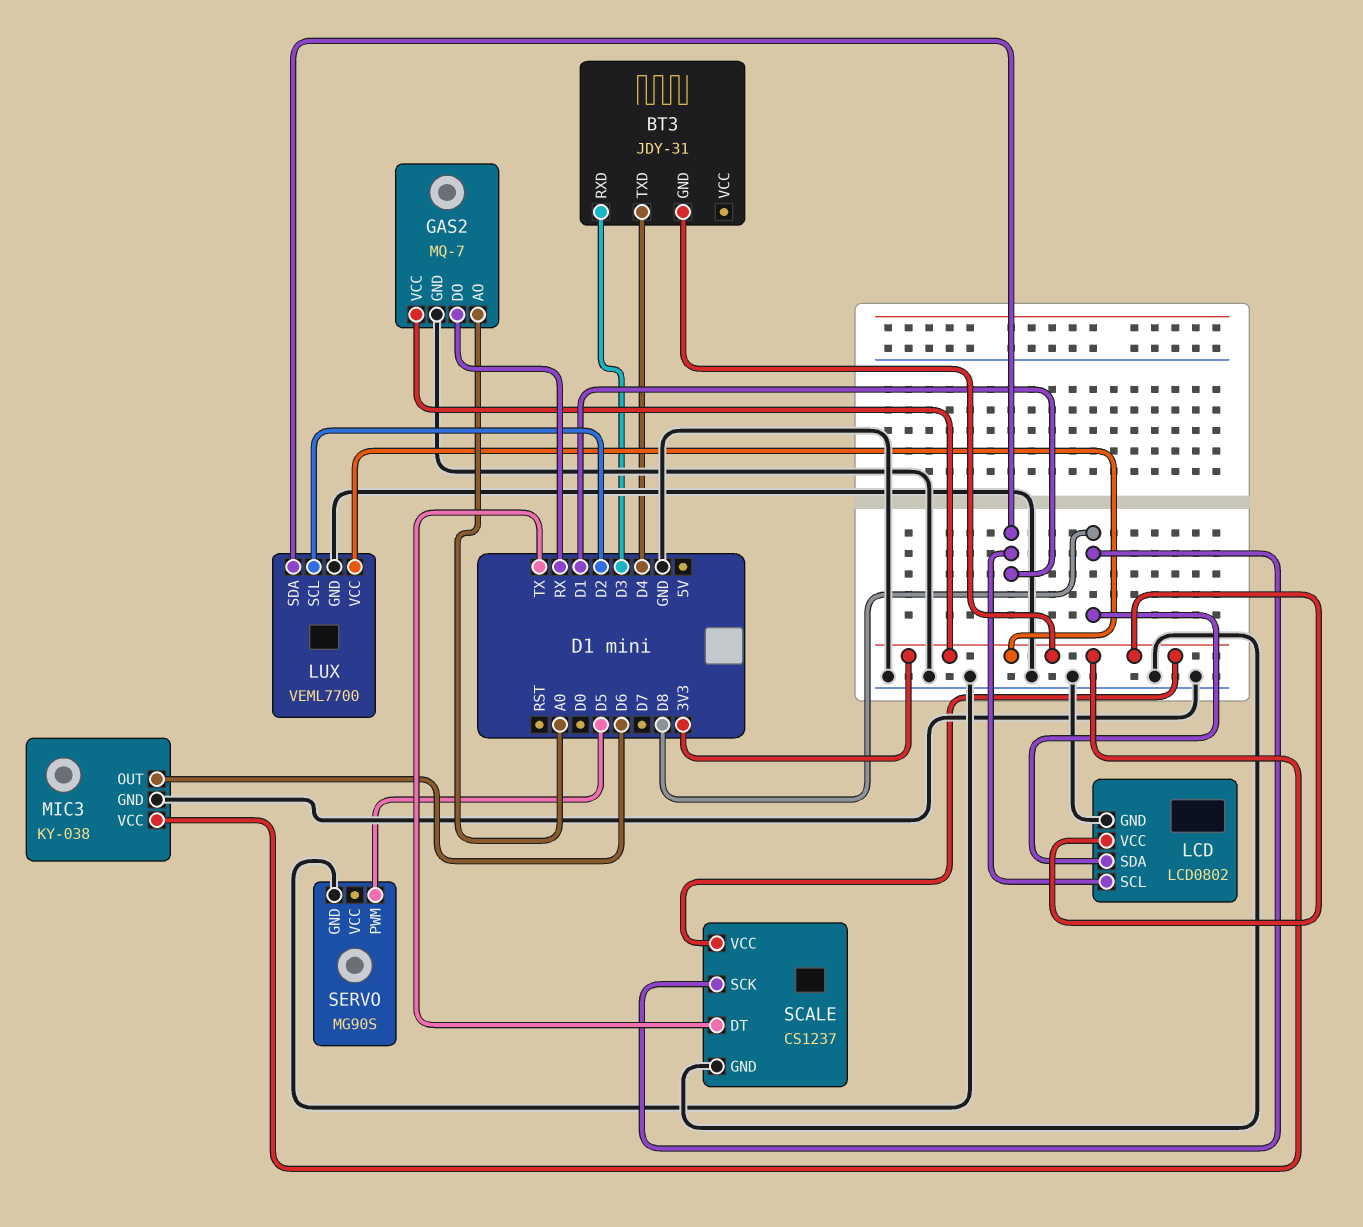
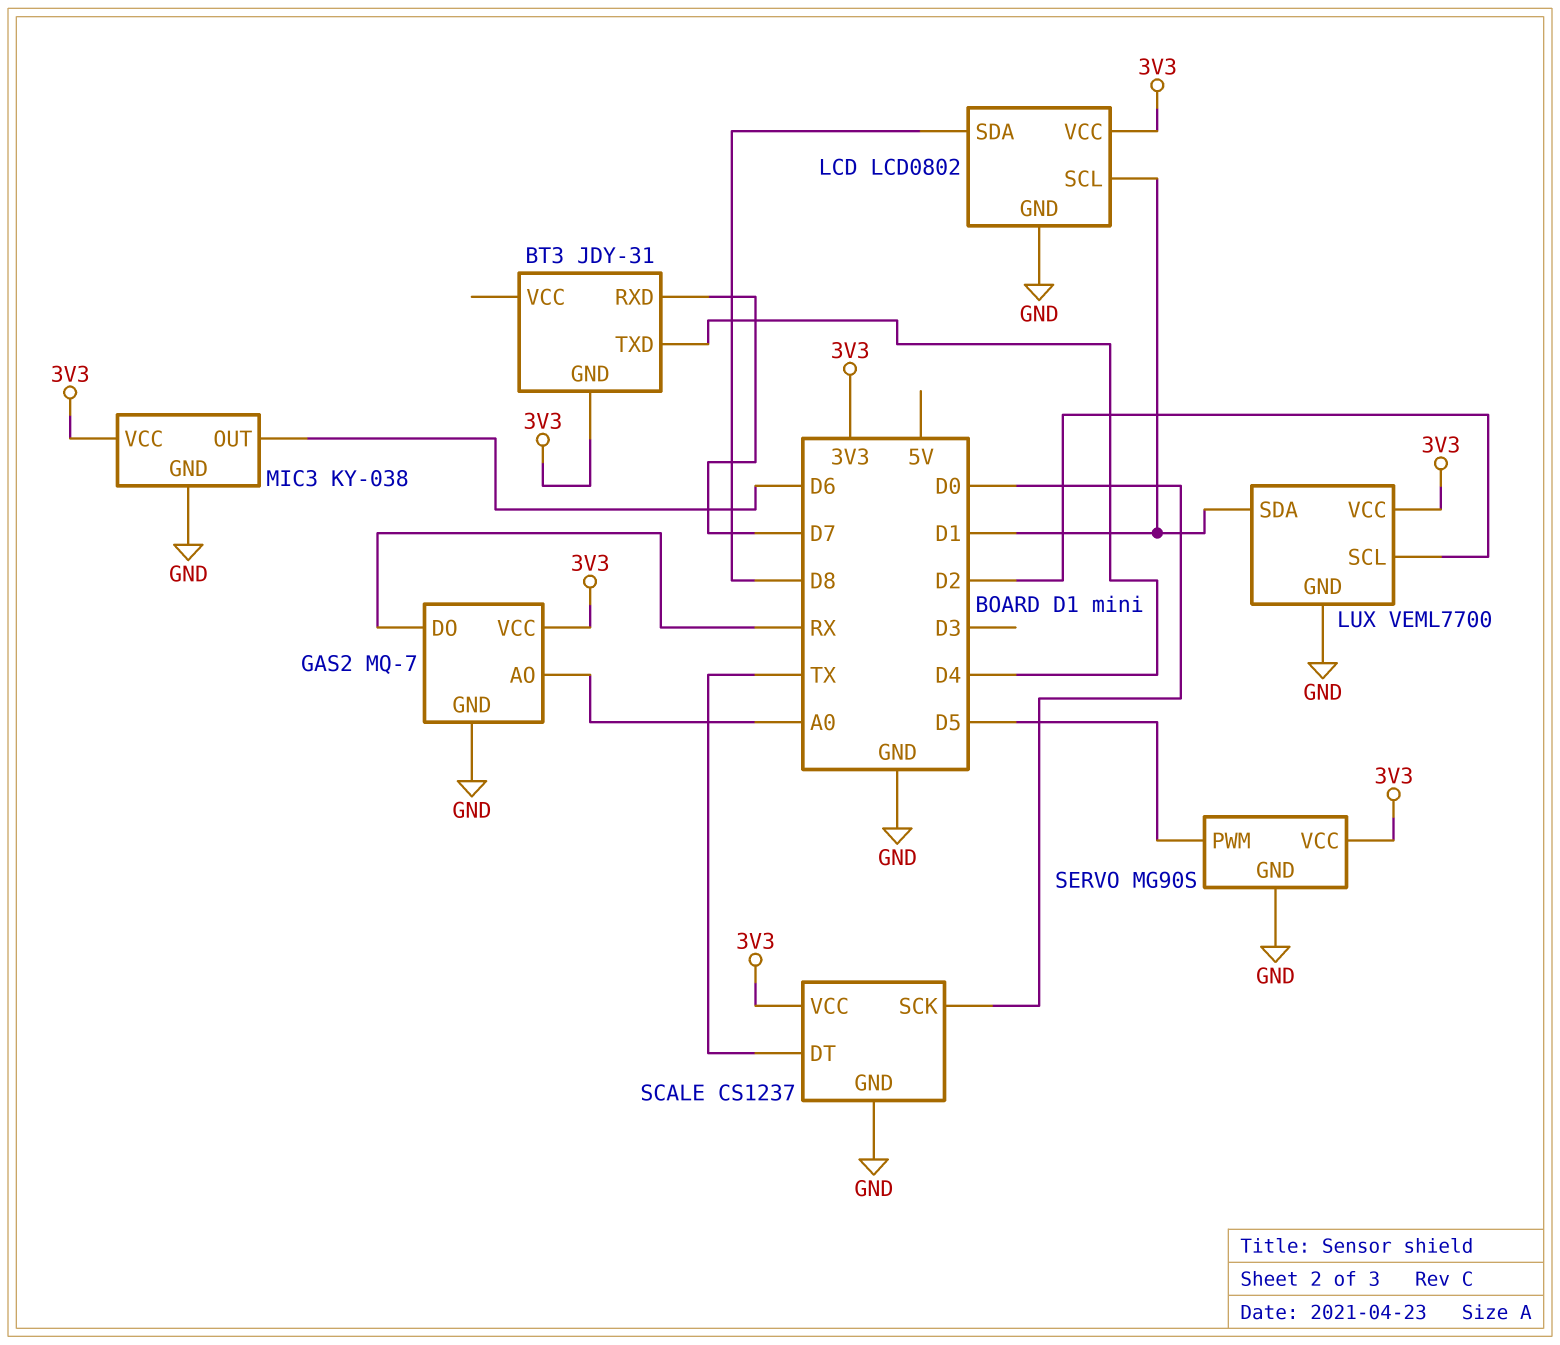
BT3 pin RXD: D3 -> D7
SCALE pin SCK: D8 -> D0
SERVO pin VCC: none -> 3V3

